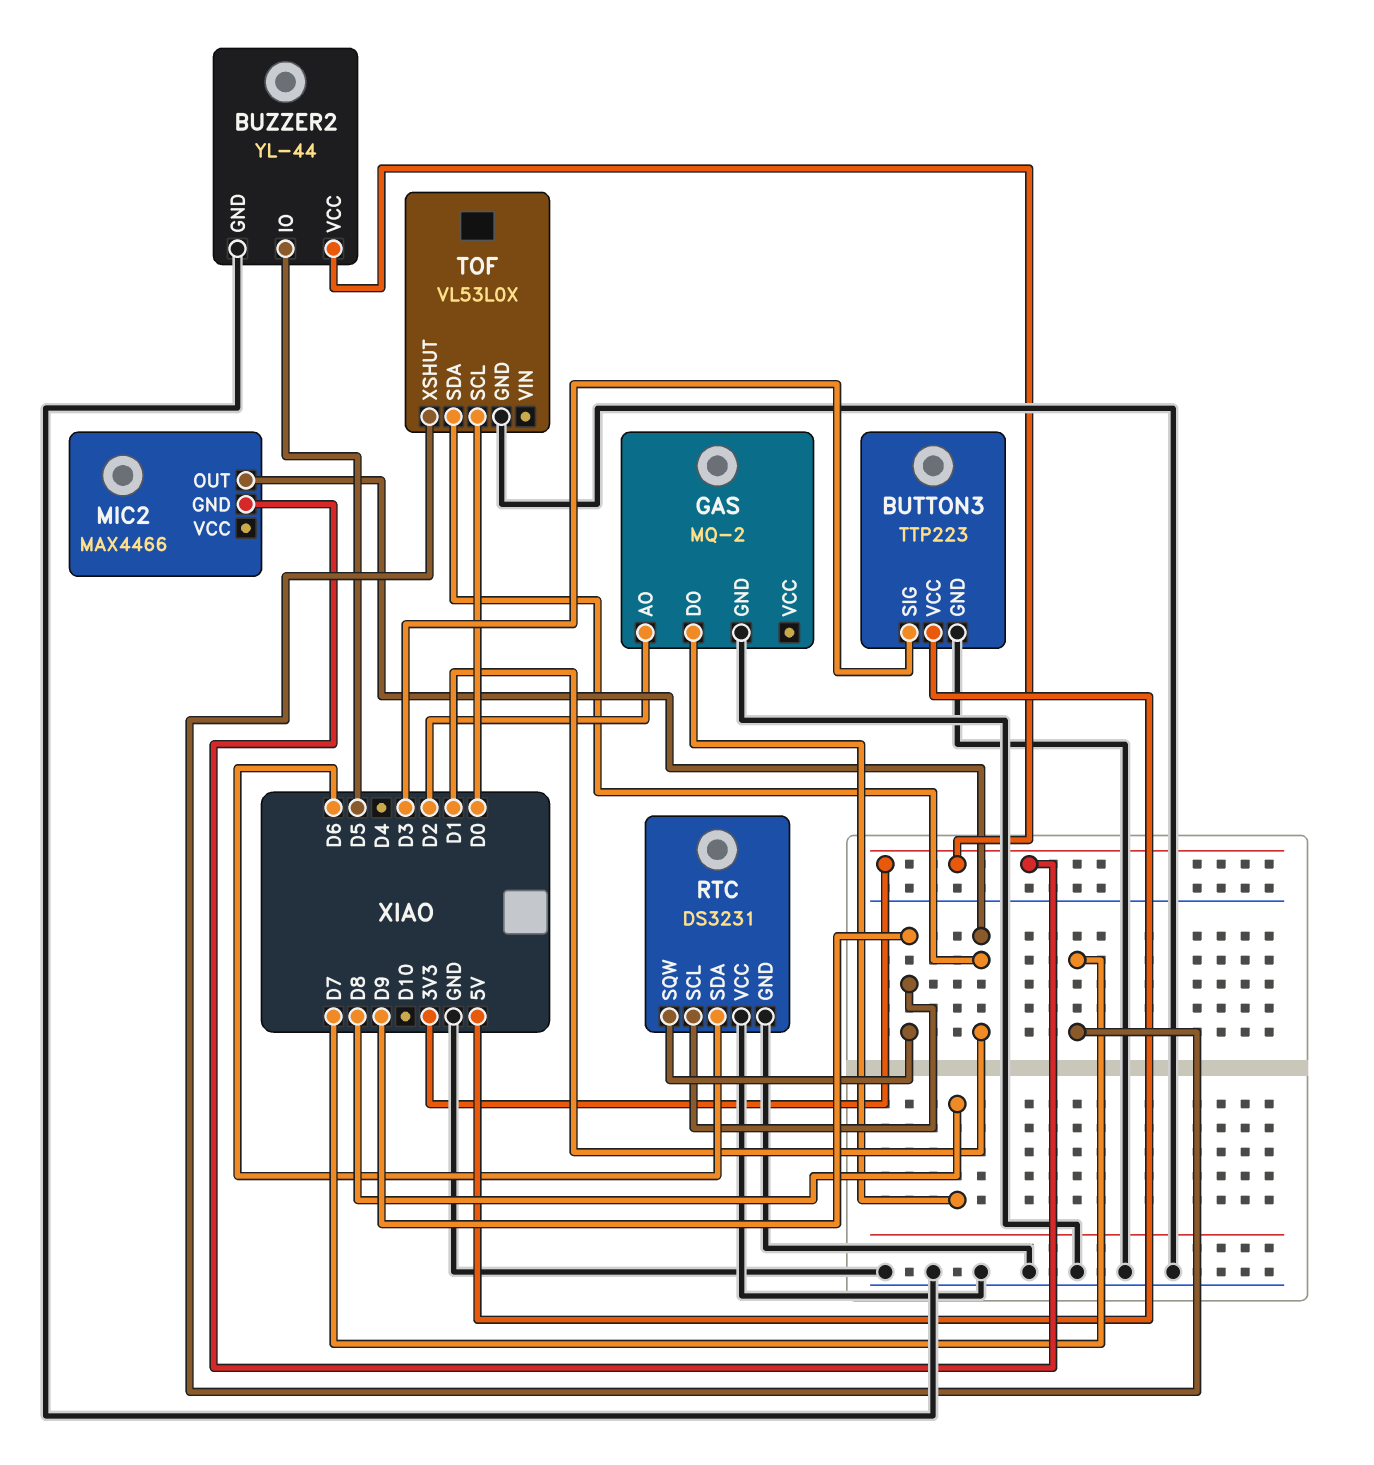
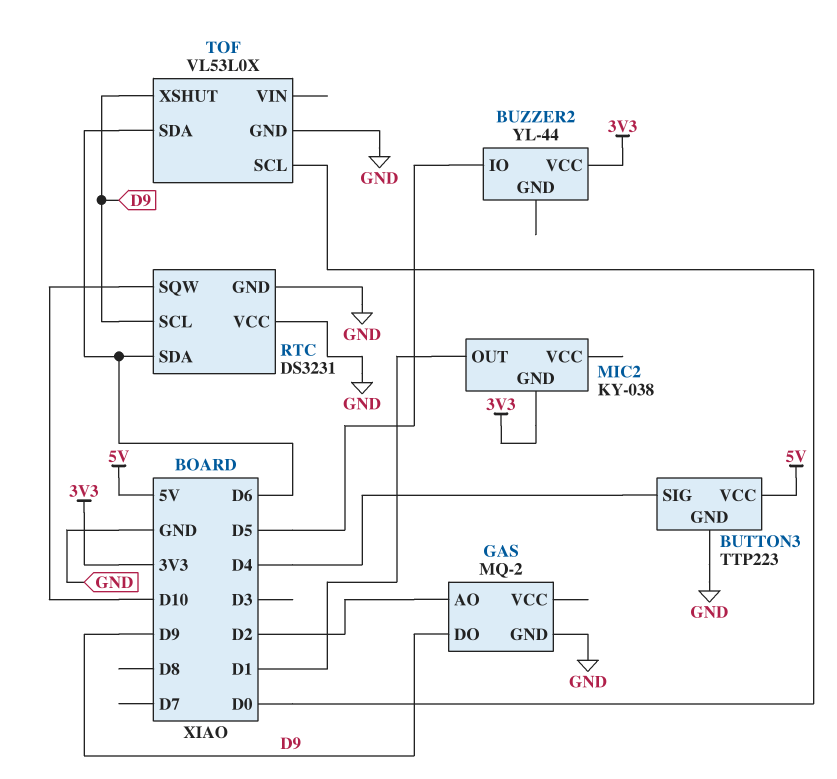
BUTTON3 pin SIG: D3 -> D4
BUZZER2 pin GND: GND -> none
GAS pin DO: D8 -> D9
MIC2: MAX4466 -> KY-038
RTC pin SQW: D9 -> D10
TOF pin SDA: D1 -> D6
TOF pin XSHUT: D7 -> D9

